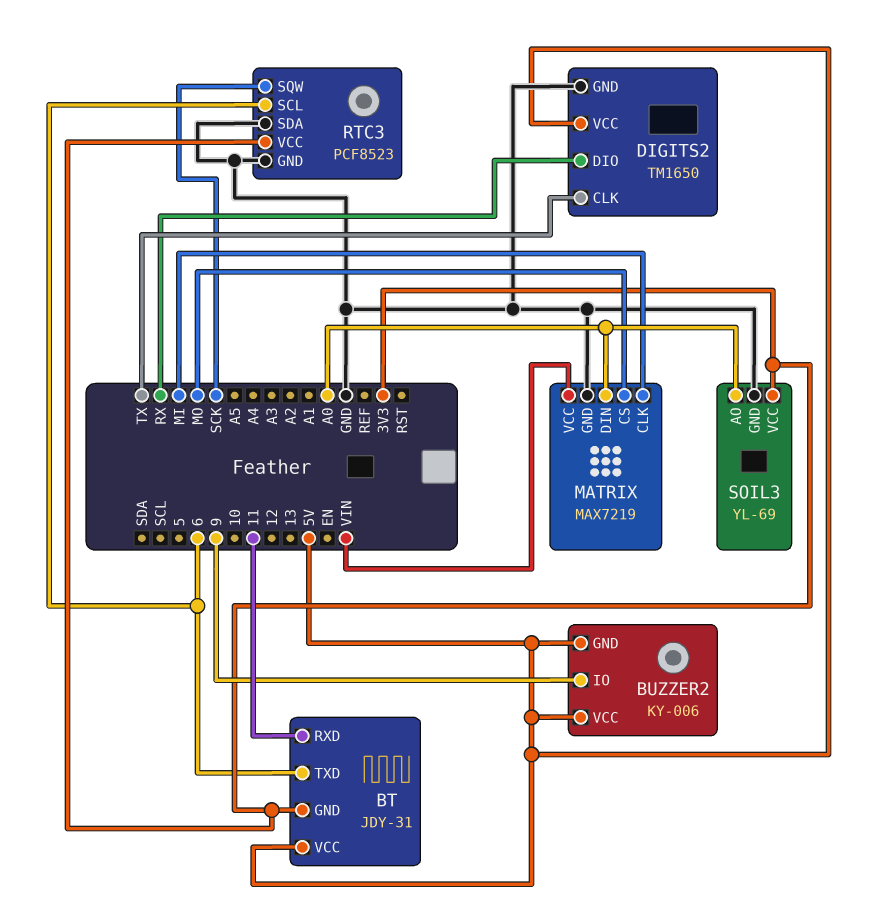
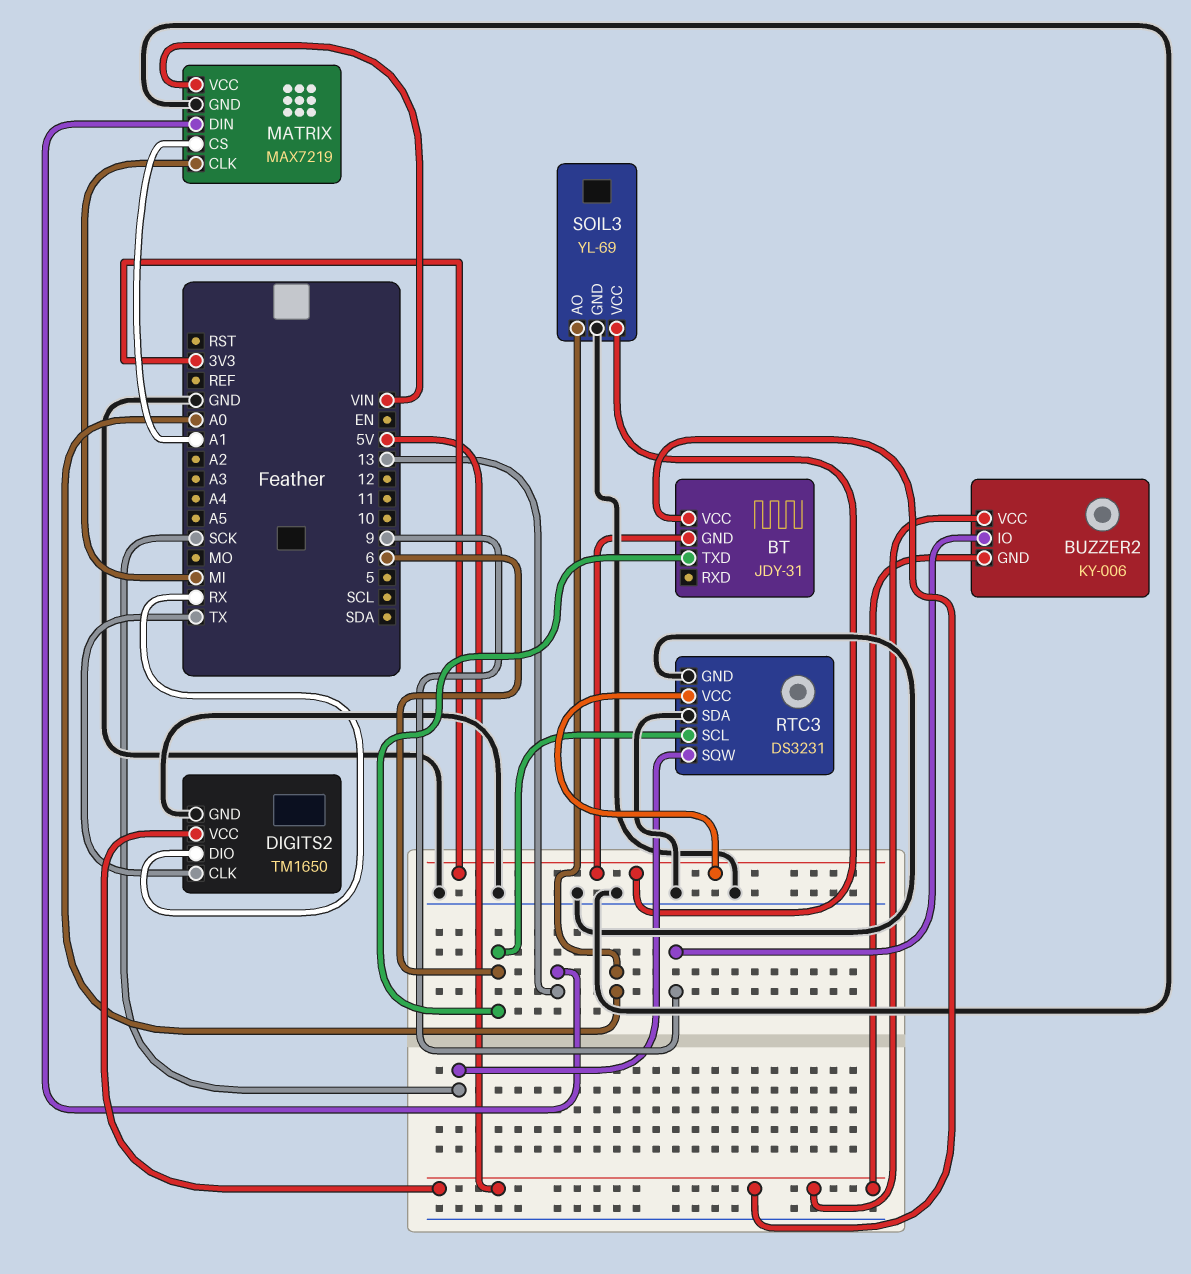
BT pin RXD: 11 -> none
MATRIX pin CS: MO -> A1
MATRIX pin DIN: A0 -> 13
RTC3: PCF8523 -> DS3231

